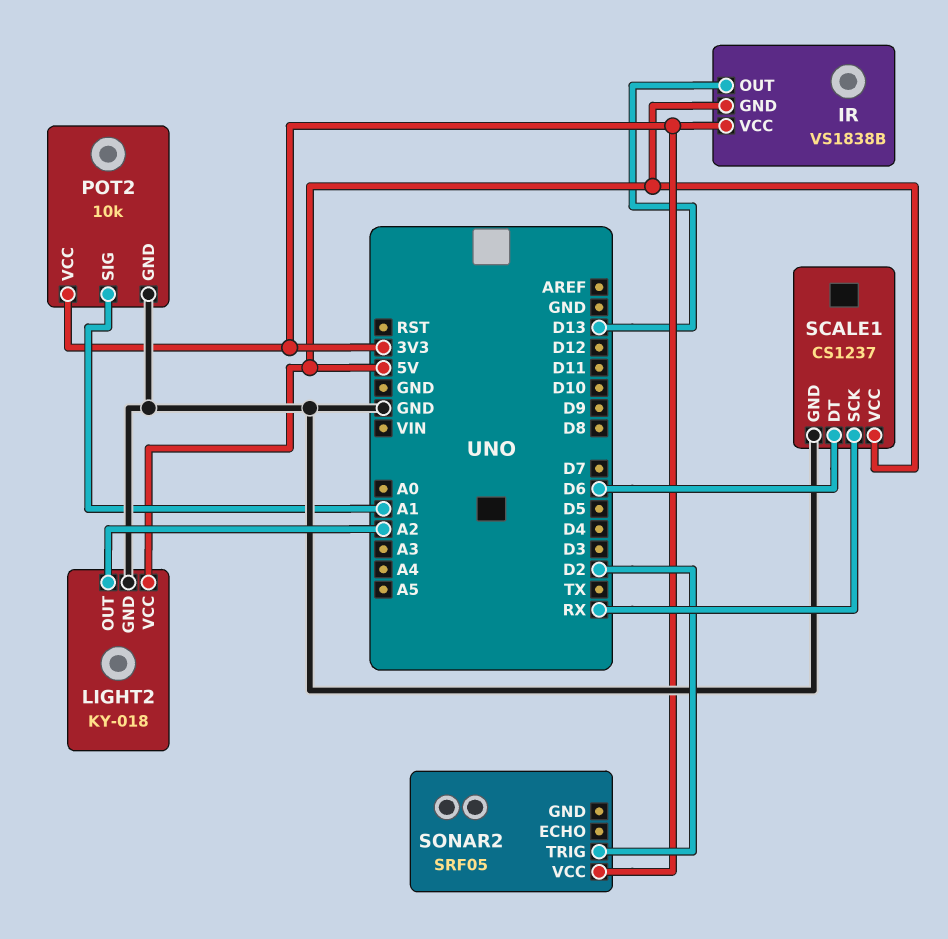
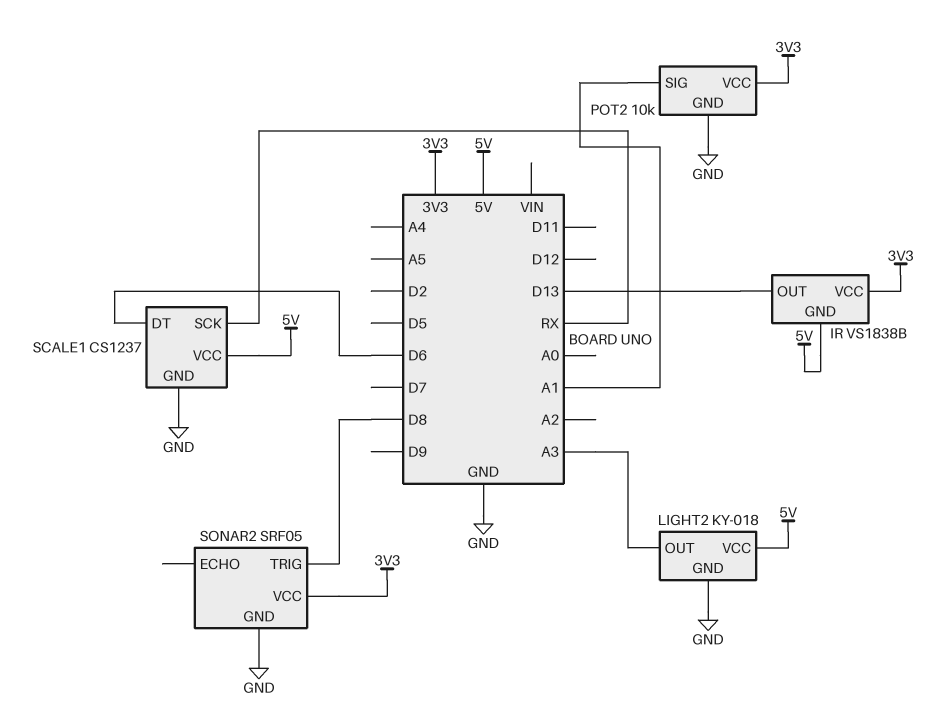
LIGHT2 pin OUT: A2 -> A3
SONAR2 pin GND: none -> GND
SONAR2 pin TRIG: D2 -> D8

